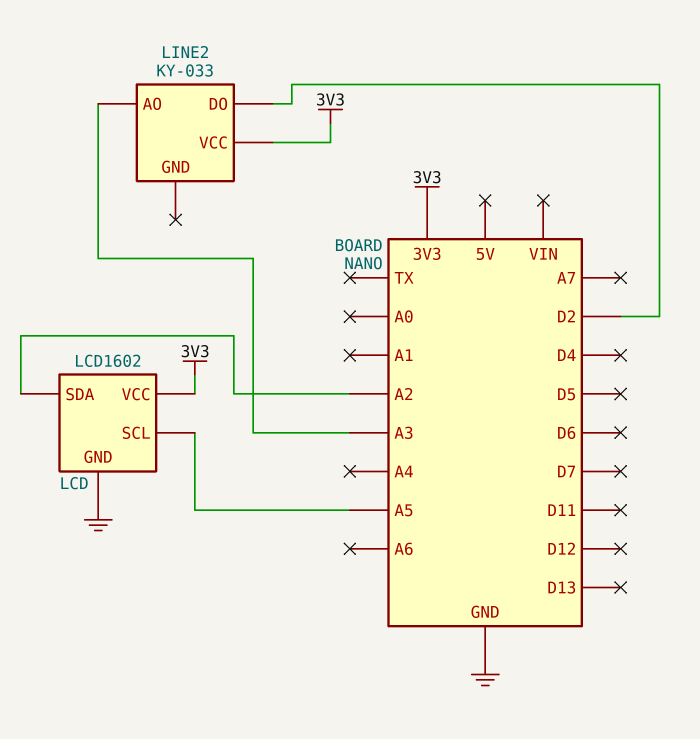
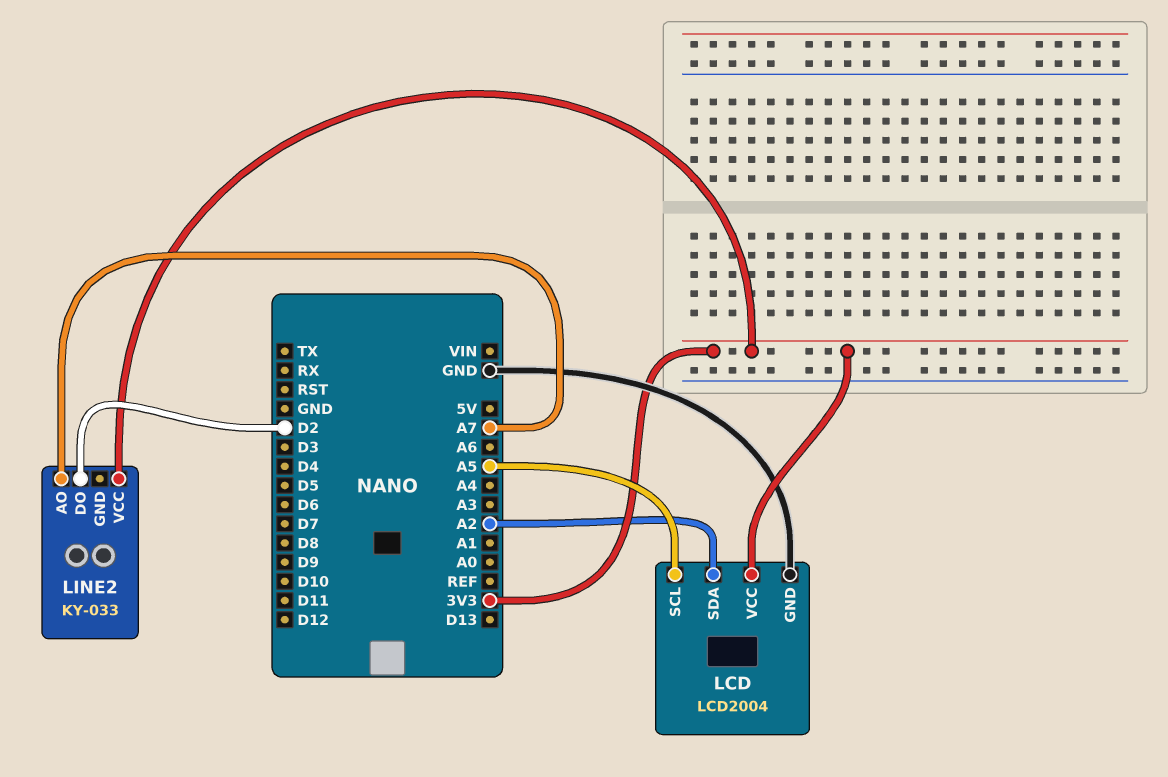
LCD: LCD1602 -> LCD2004
LINE2 pin AO: A3 -> A7

